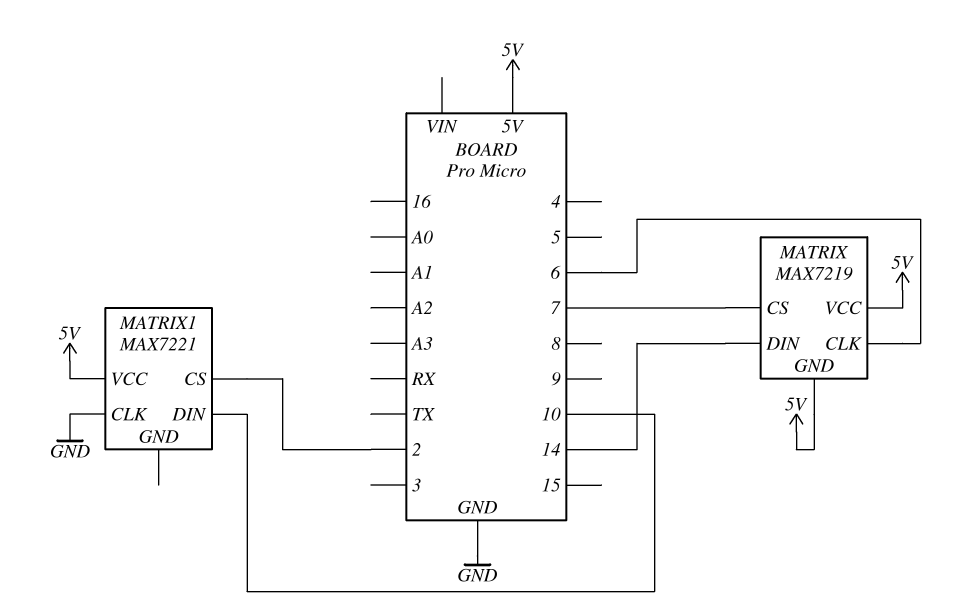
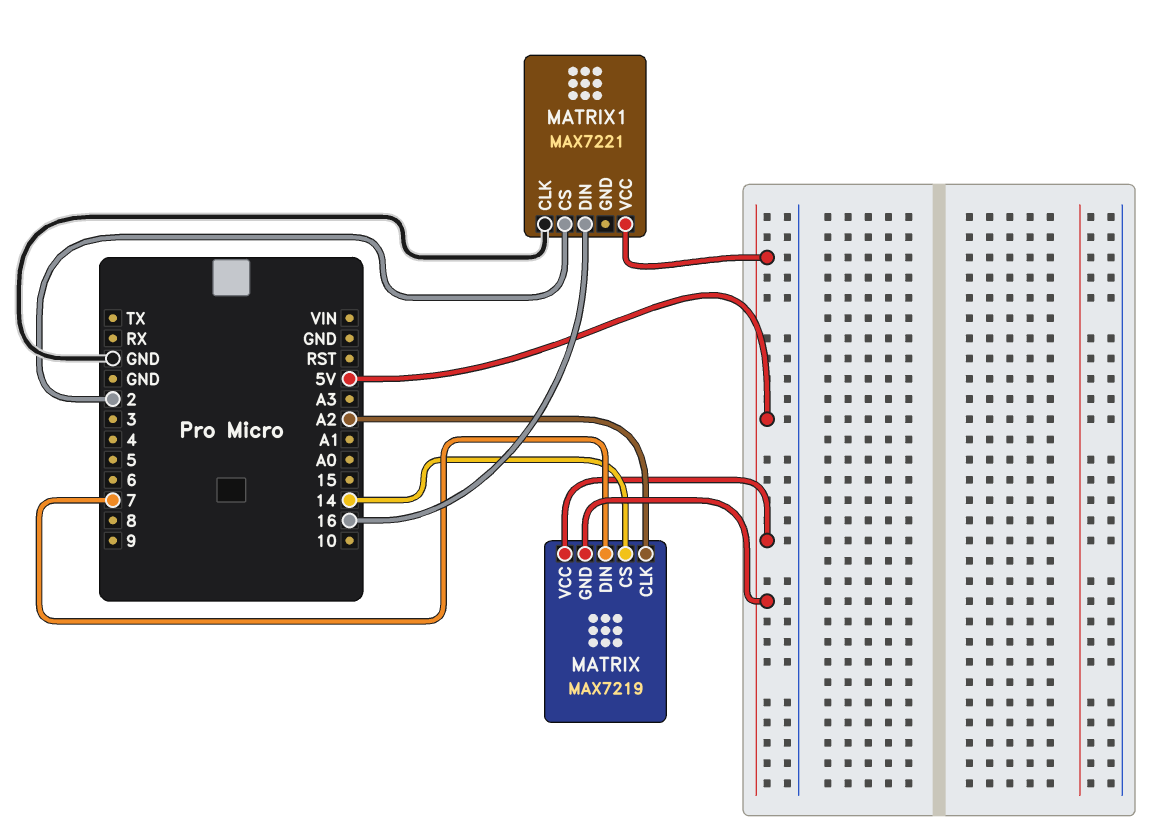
MATRIX pin CLK: 6 -> A2
MATRIX pin CS: 7 -> 14
MATRIX pin DIN: 14 -> 7
MATRIX1 pin DIN: 10 -> 16

